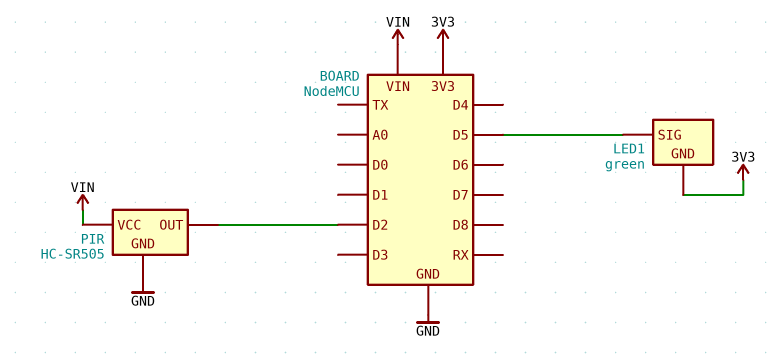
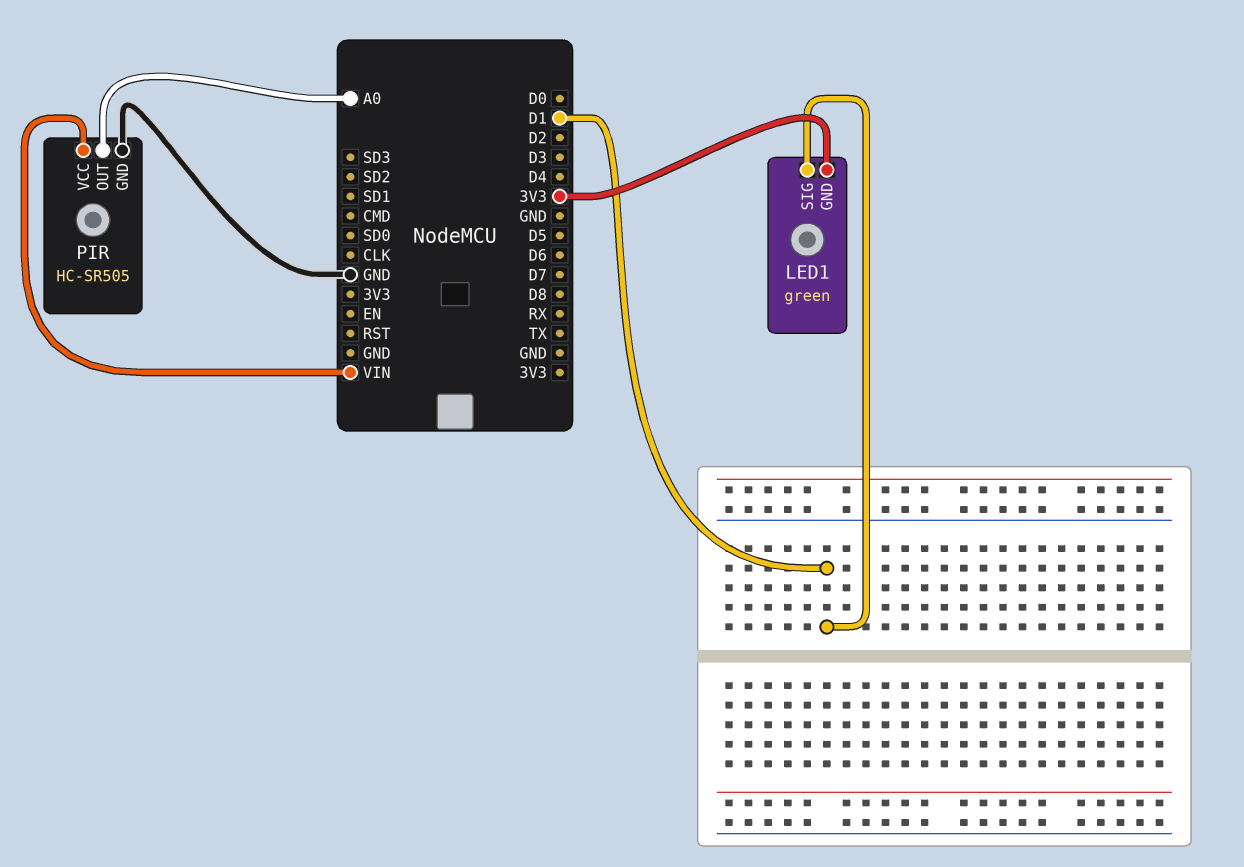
LED1 pin SIG: D5 -> D1
PIR pin OUT: D2 -> A0

